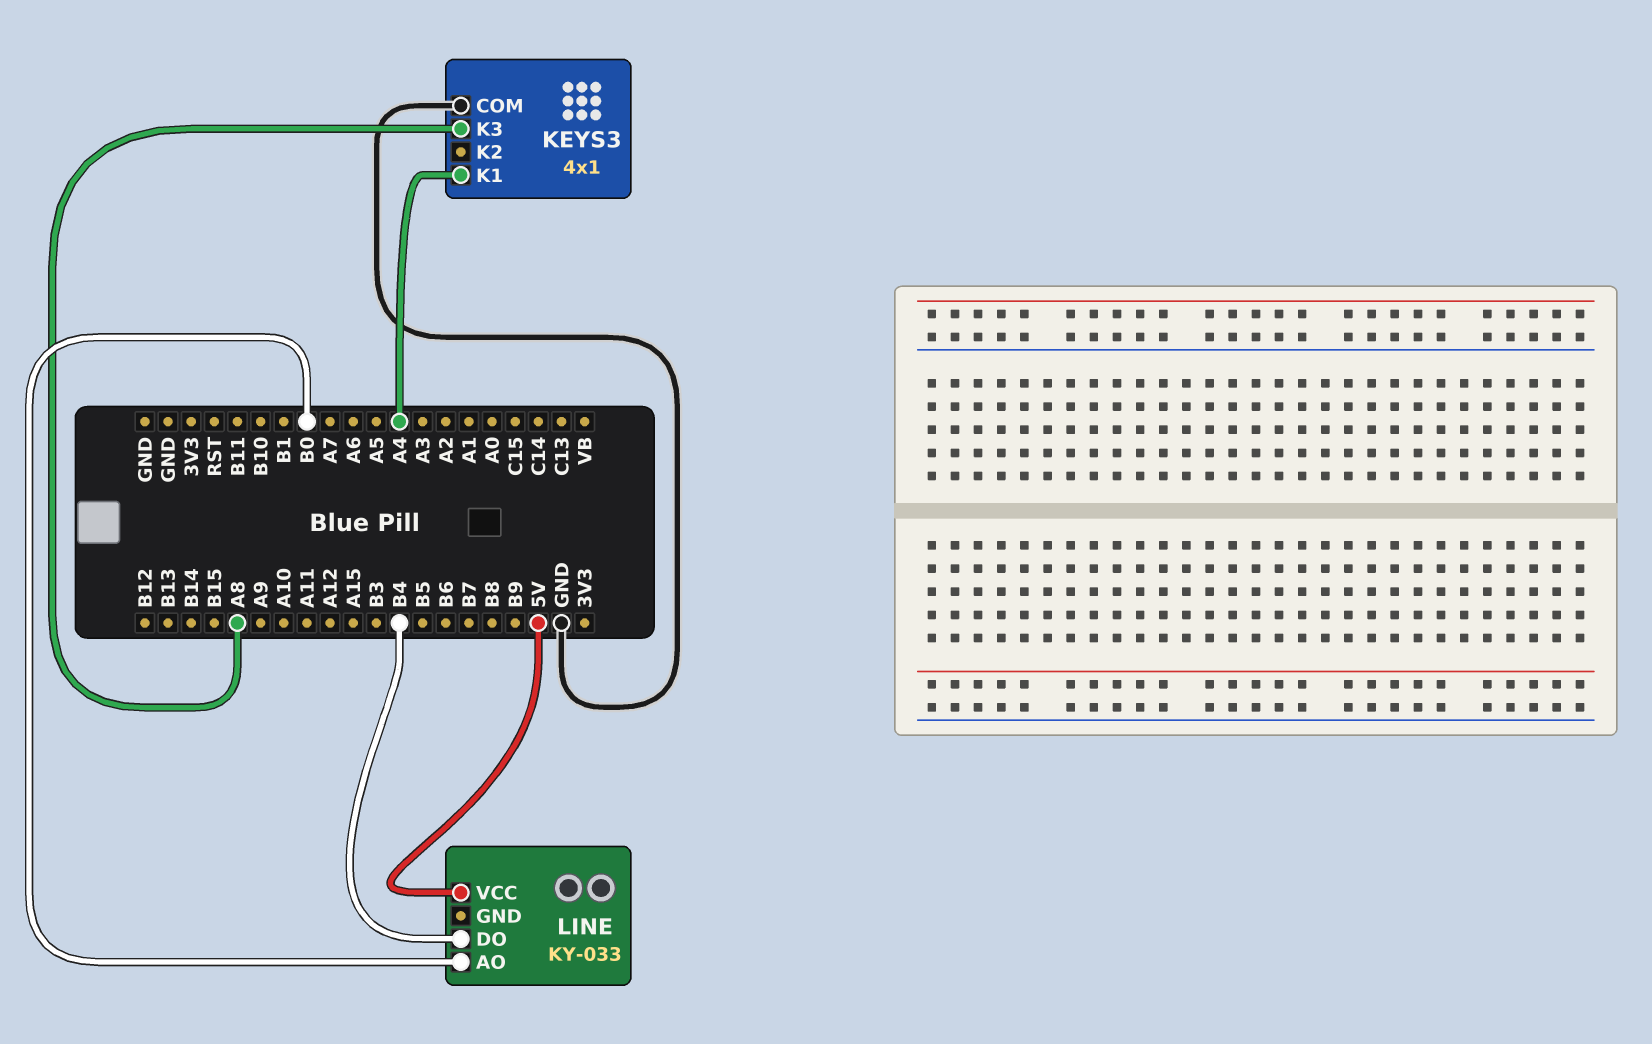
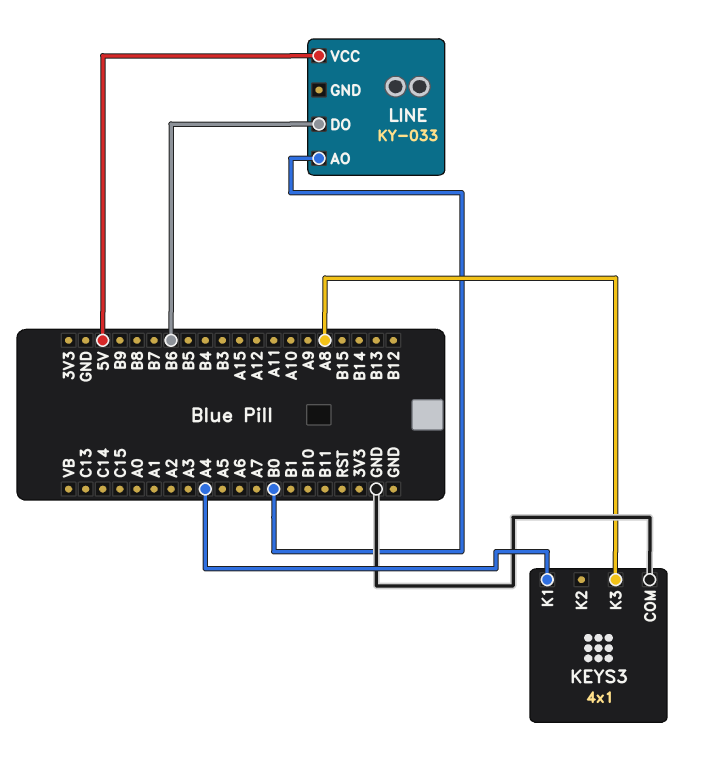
LINE pin DO: B4 -> B6

